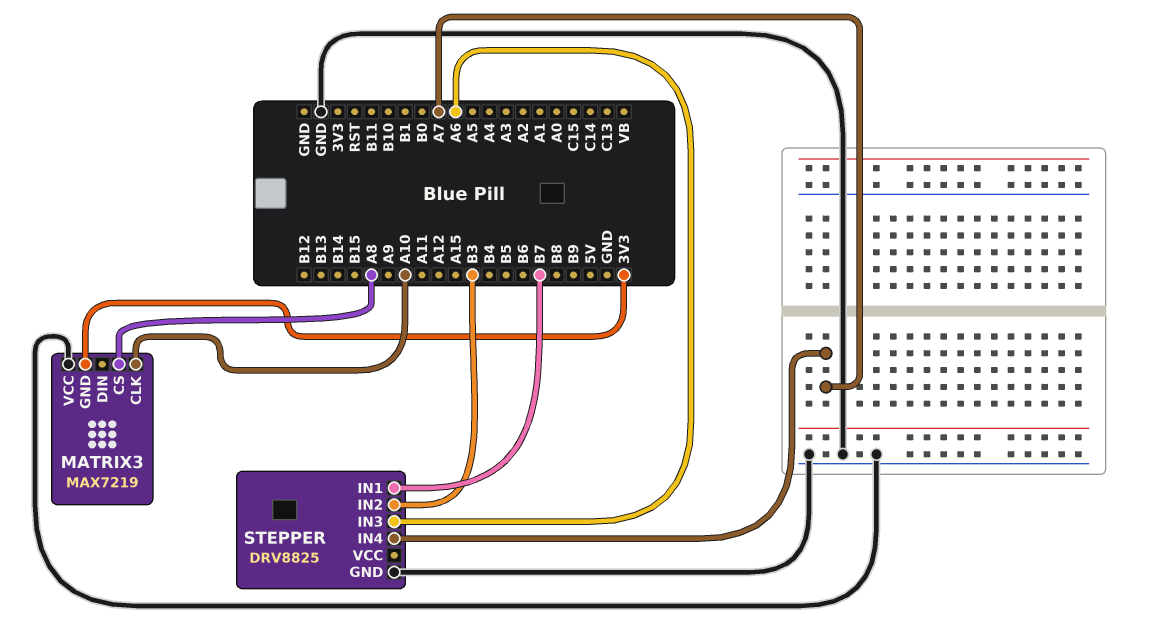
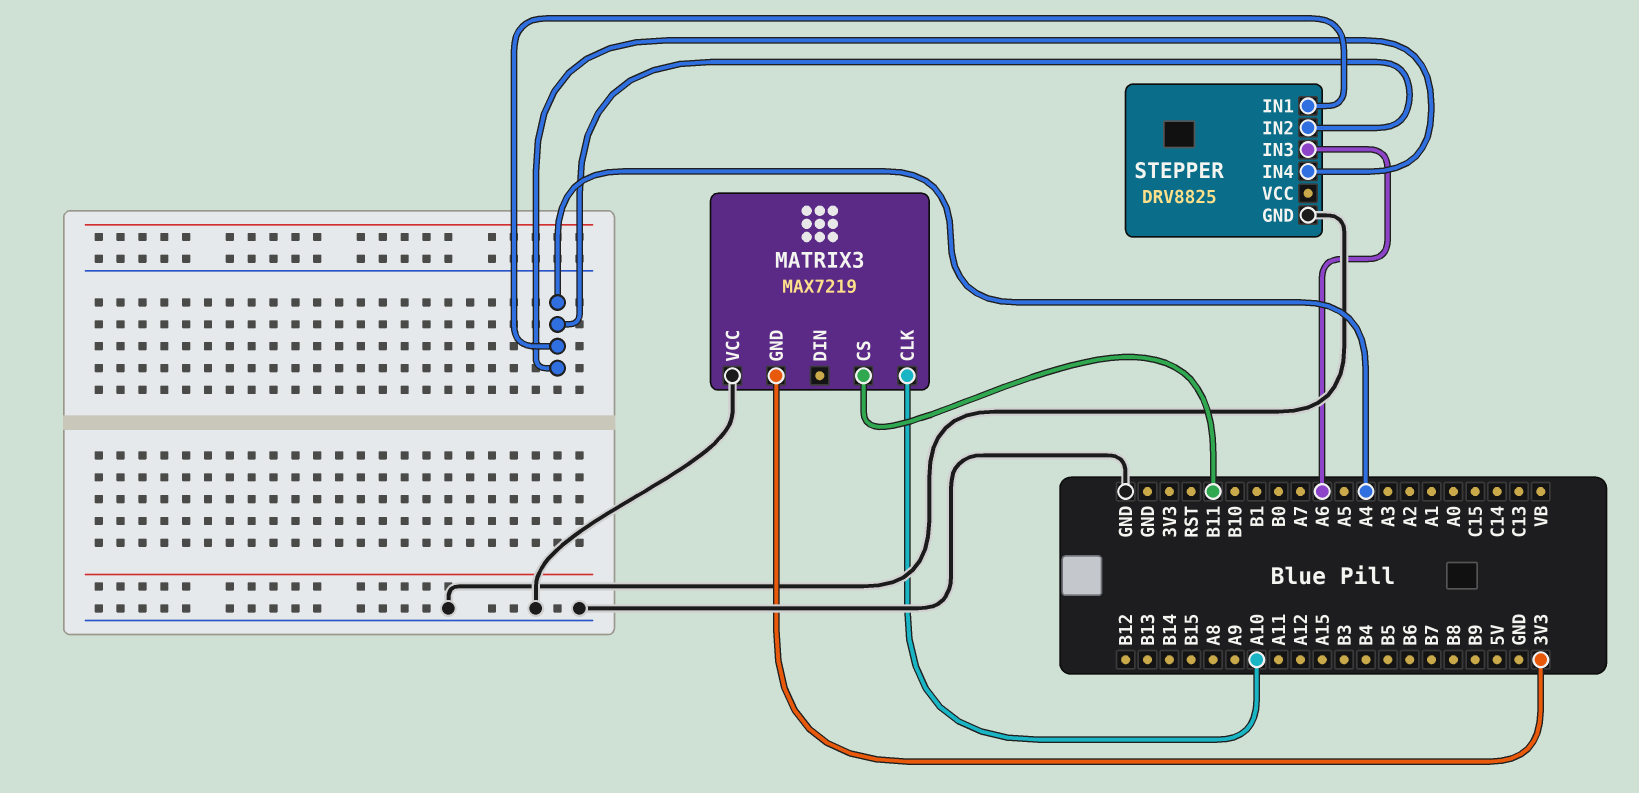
MATRIX3 pin CS: A8 -> B11
STEPPER pin IN1: B7 -> A4
STEPPER pin IN2: B3 -> A4
STEPPER pin IN4: A7 -> A4

